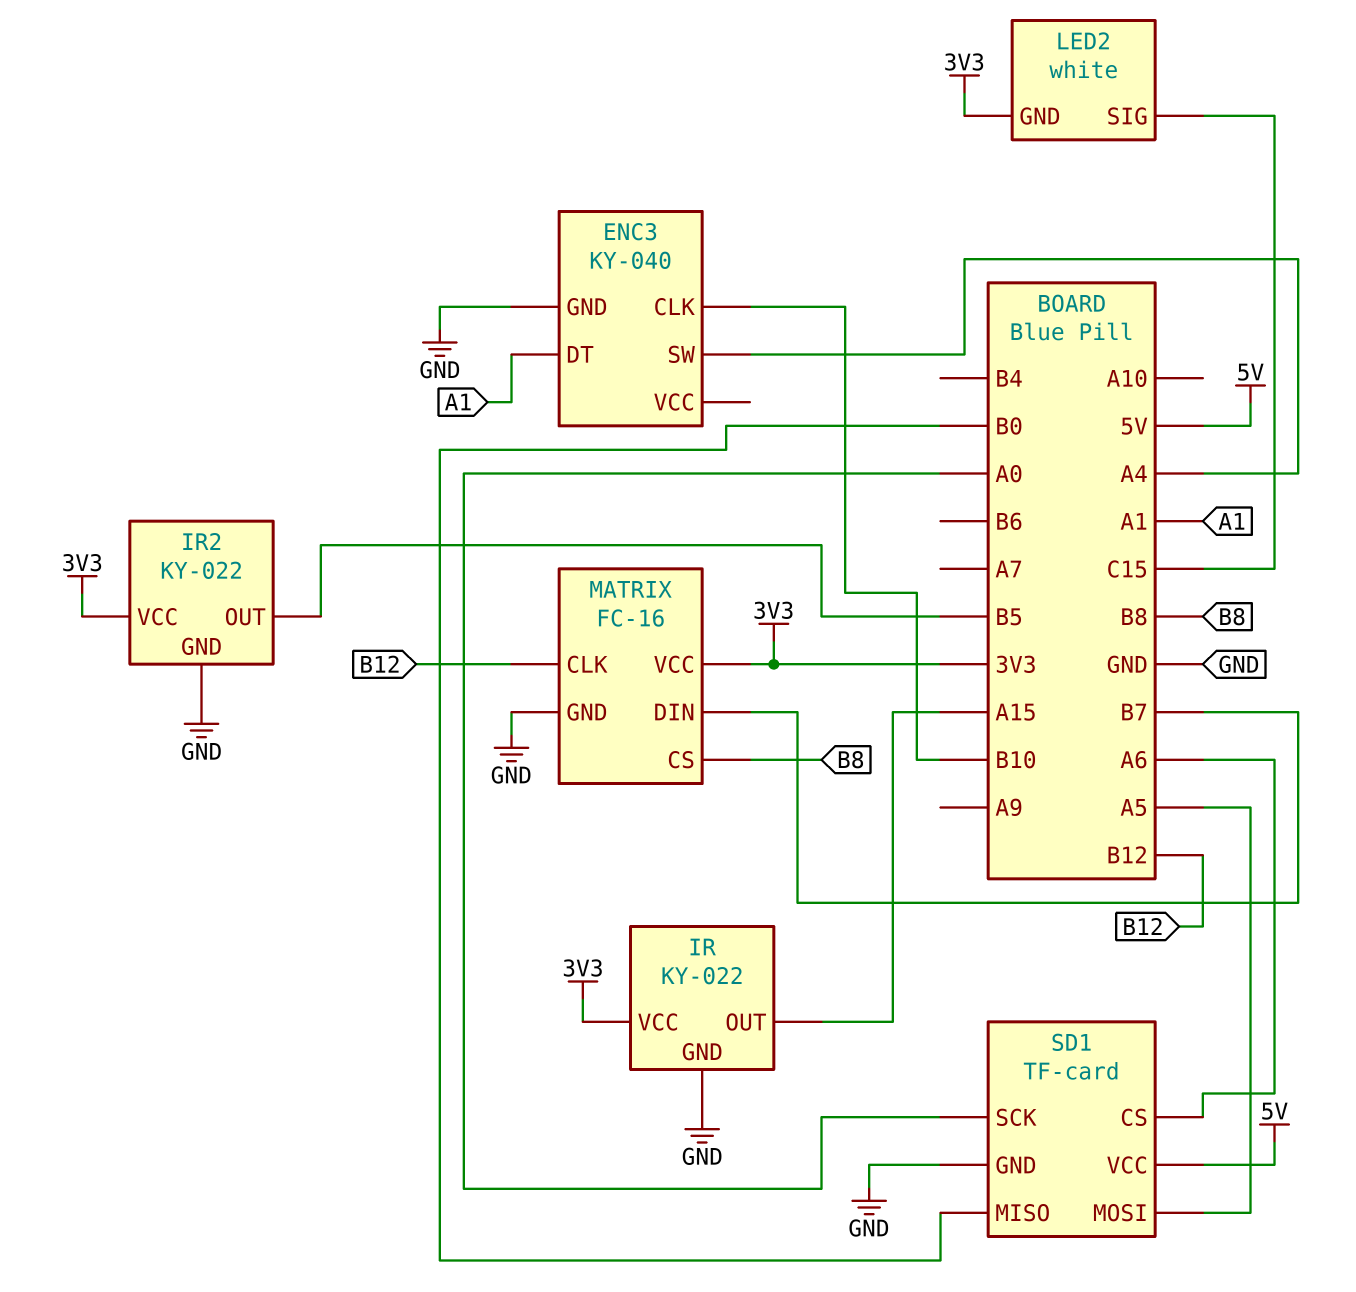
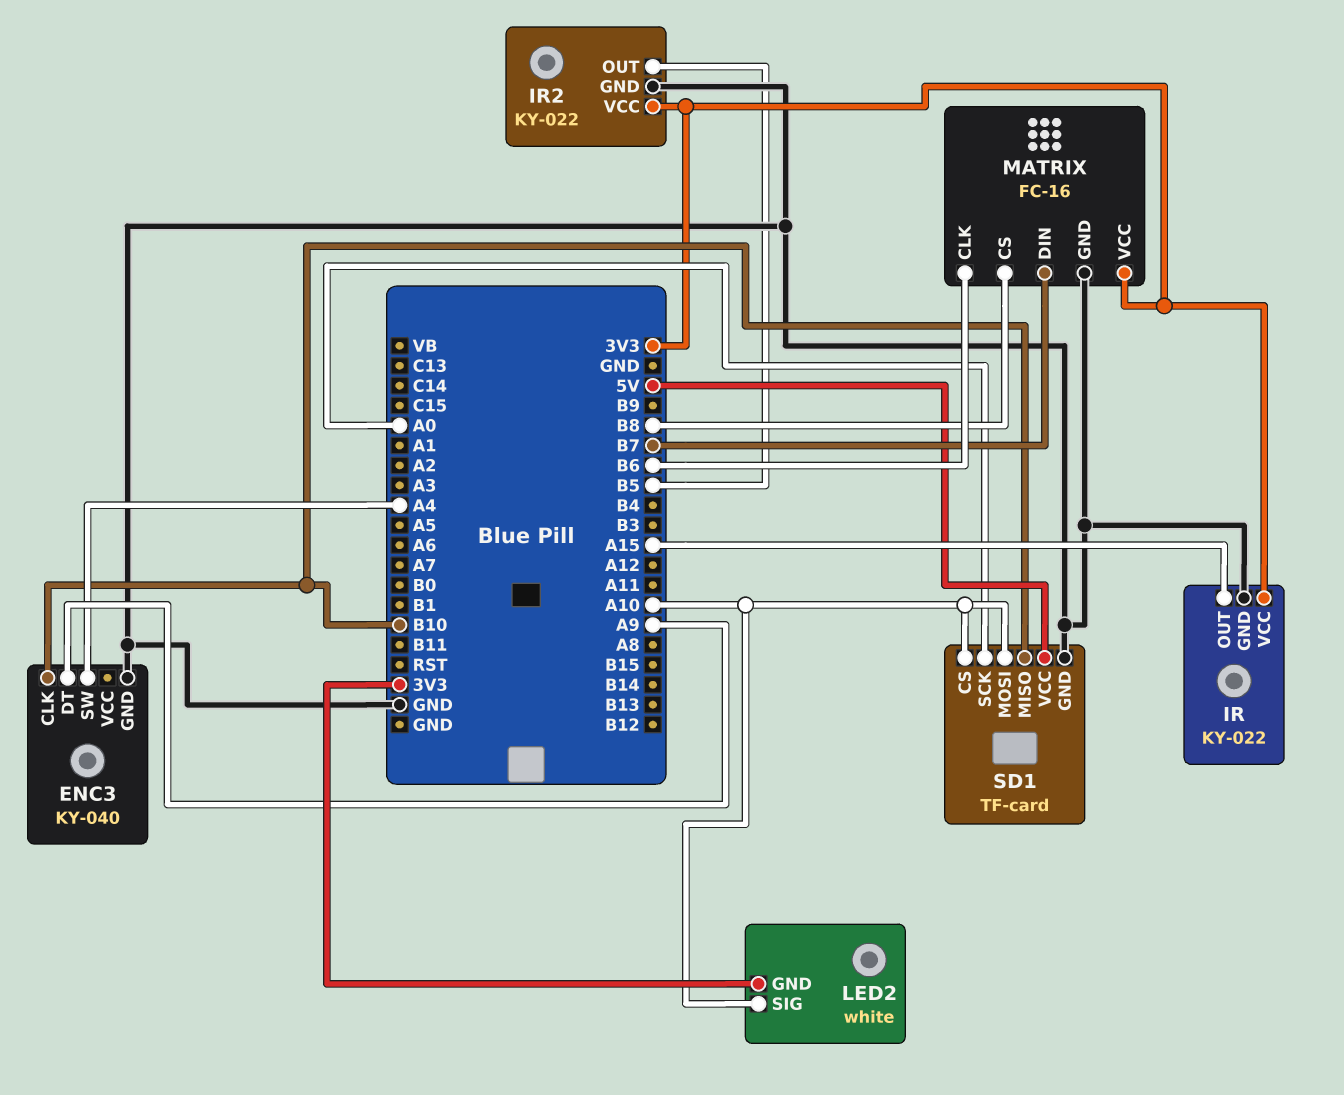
ENC3 pin DT: A1 -> A9
LED2 pin SIG: C15 -> A10
MATRIX pin CLK: B12 -> B6
SD1 pin CS: A6 -> A10
SD1 pin MISO: B0 -> B10
SD1 pin MOSI: A5 -> A10

